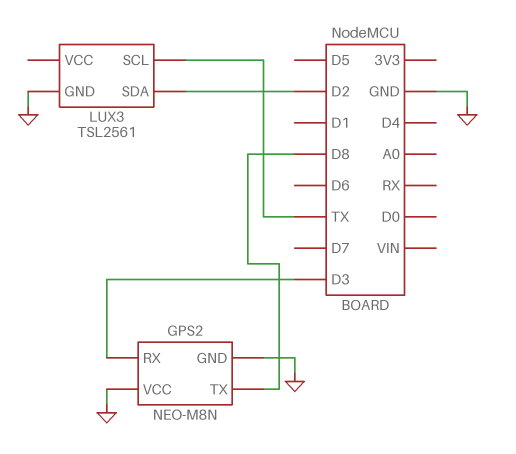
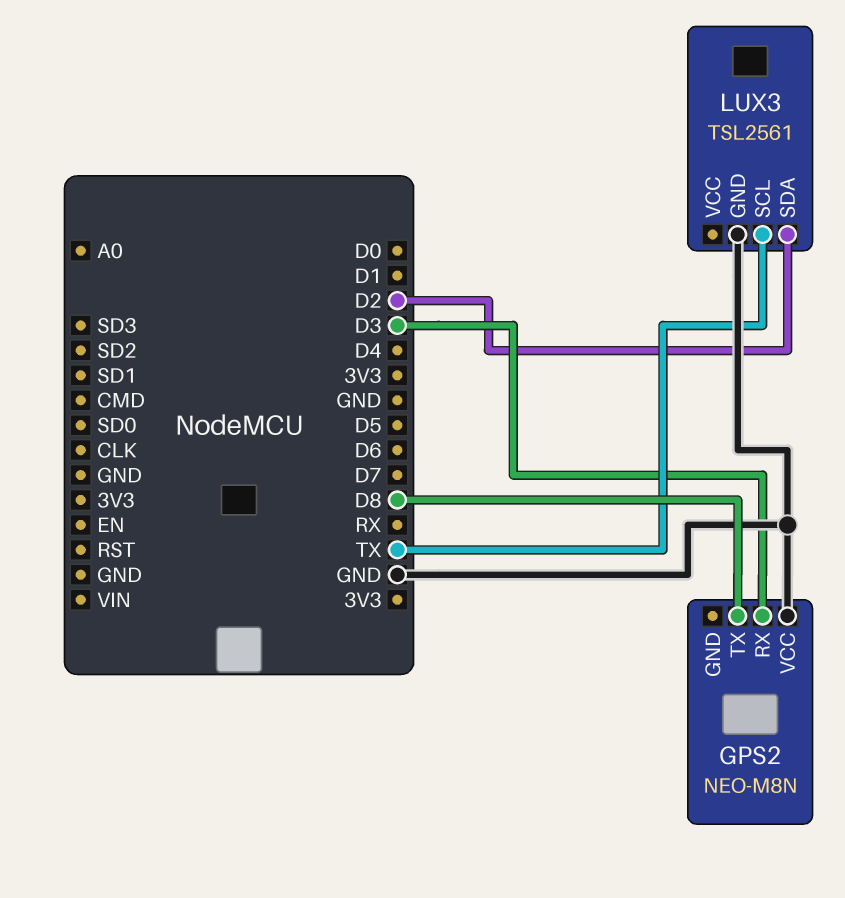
GPS2 pin GND: GND -> none

